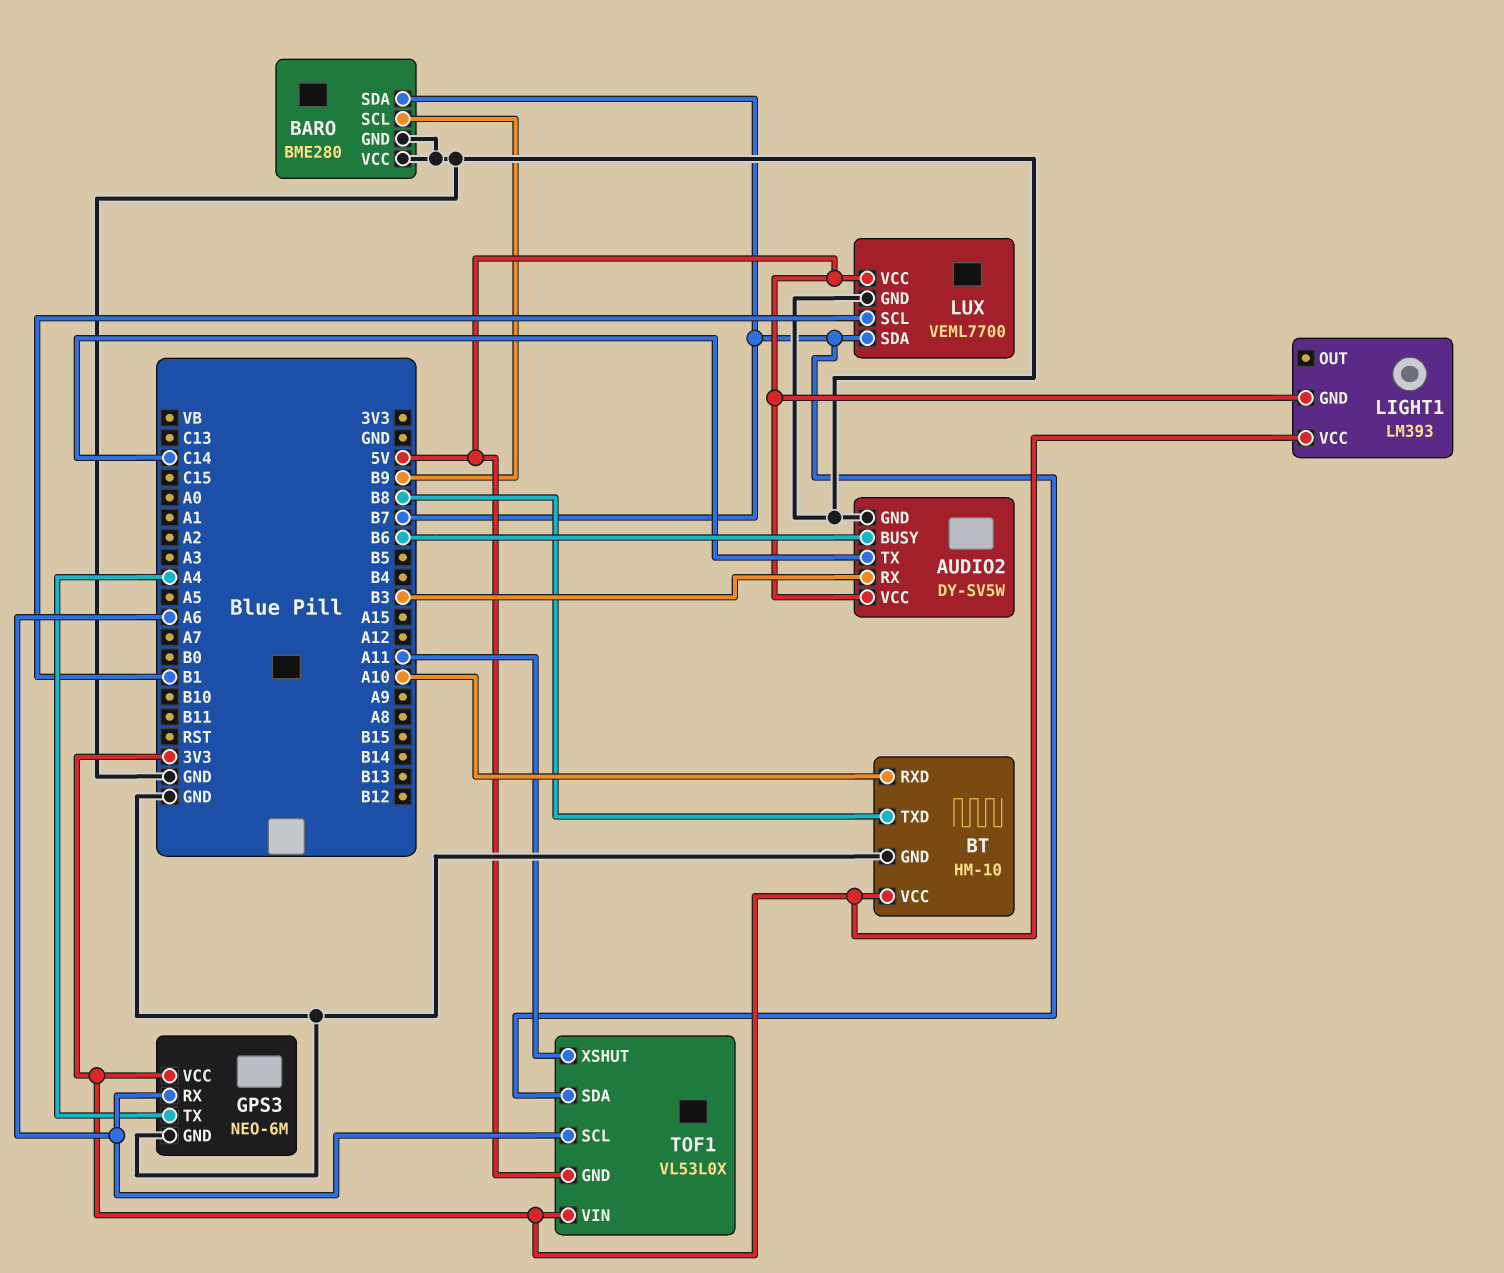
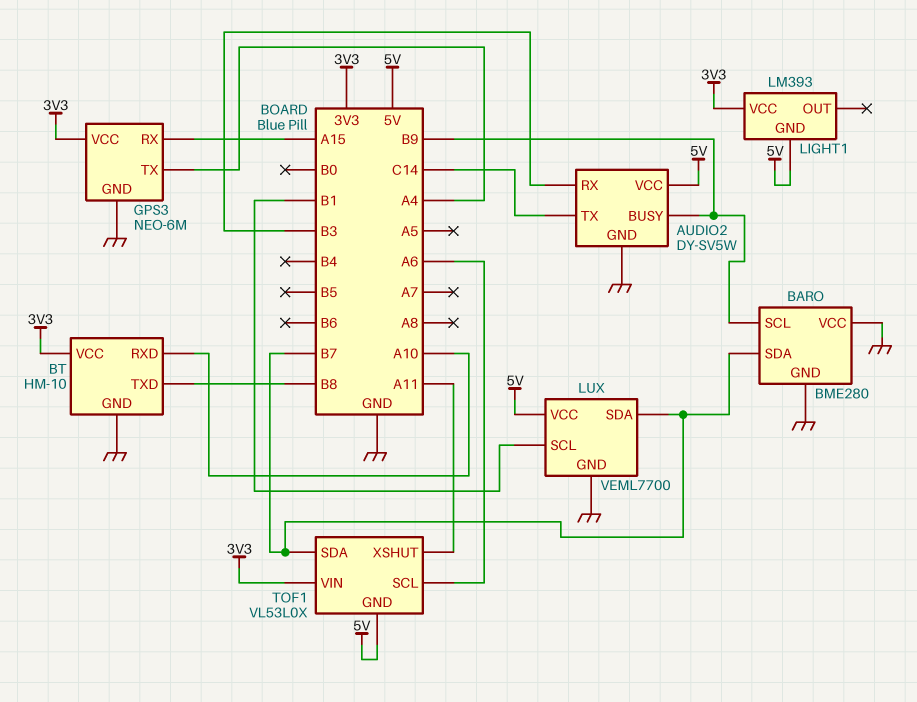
AUDIO2 pin BUSY: B6 -> B9
GPS3 pin RX: A6 -> A15

